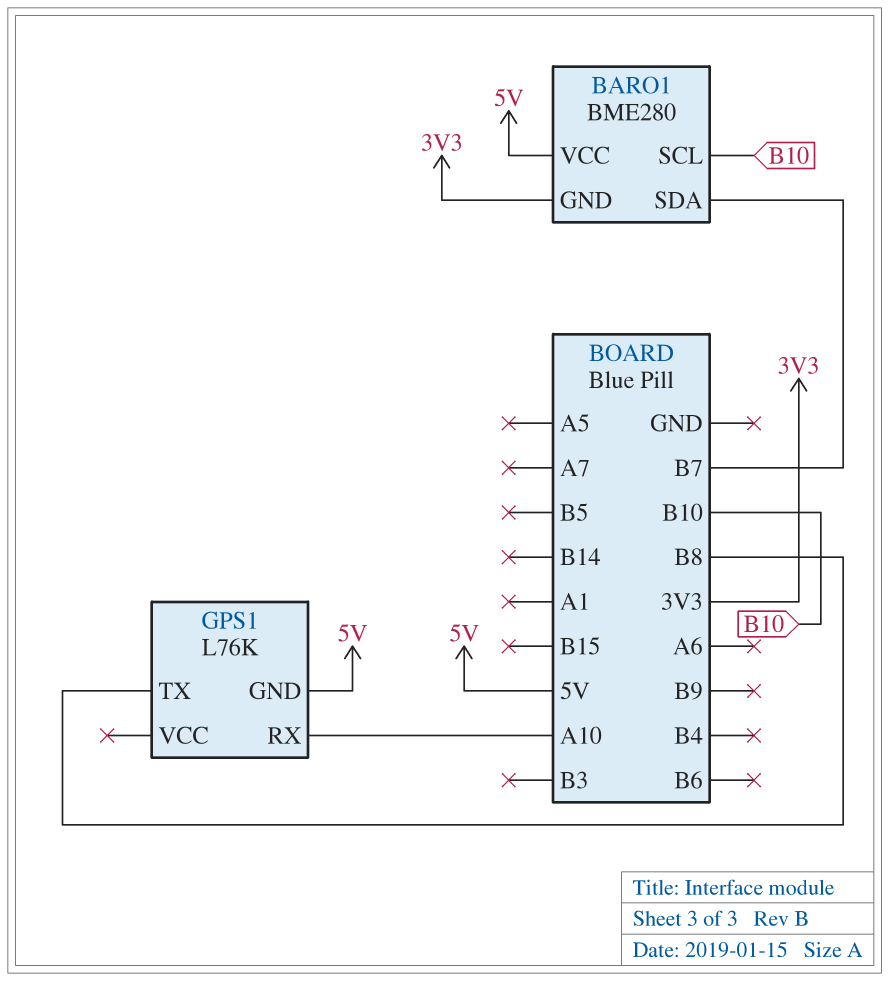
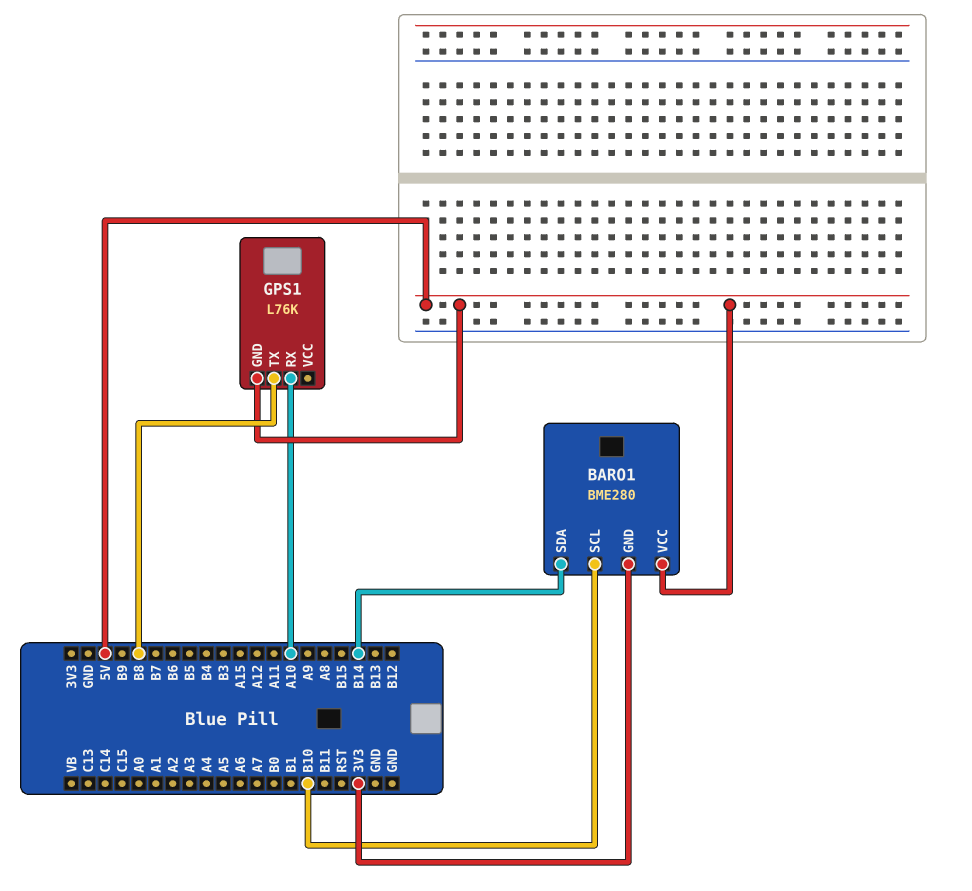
BARO1 pin SDA: B7 -> B14

